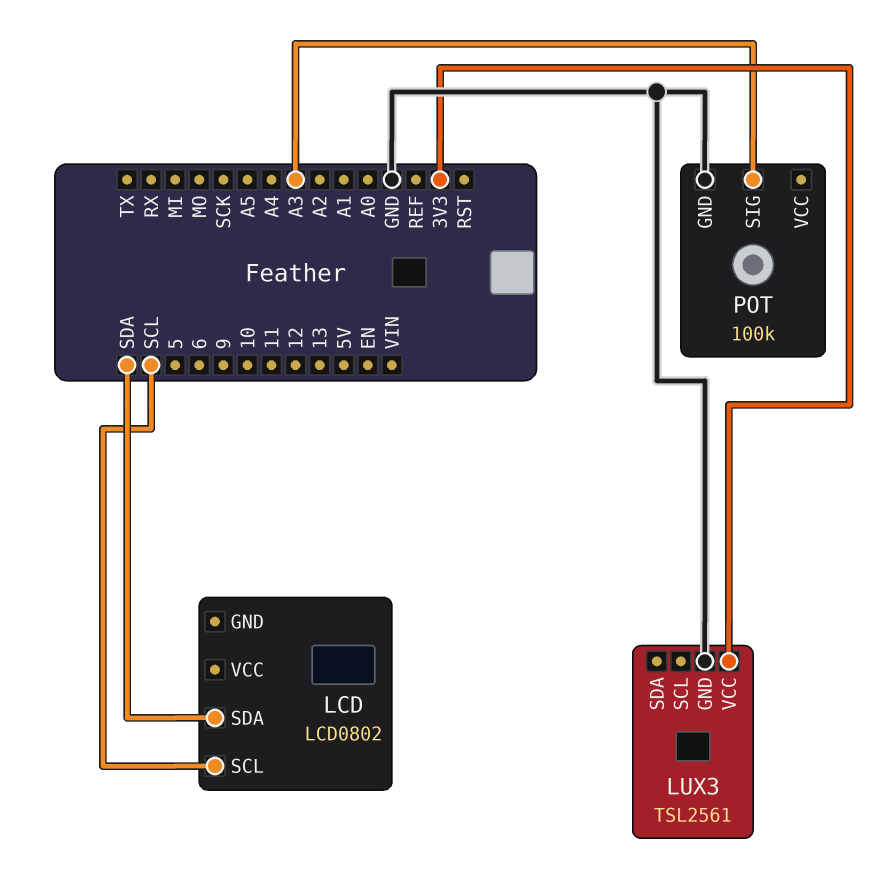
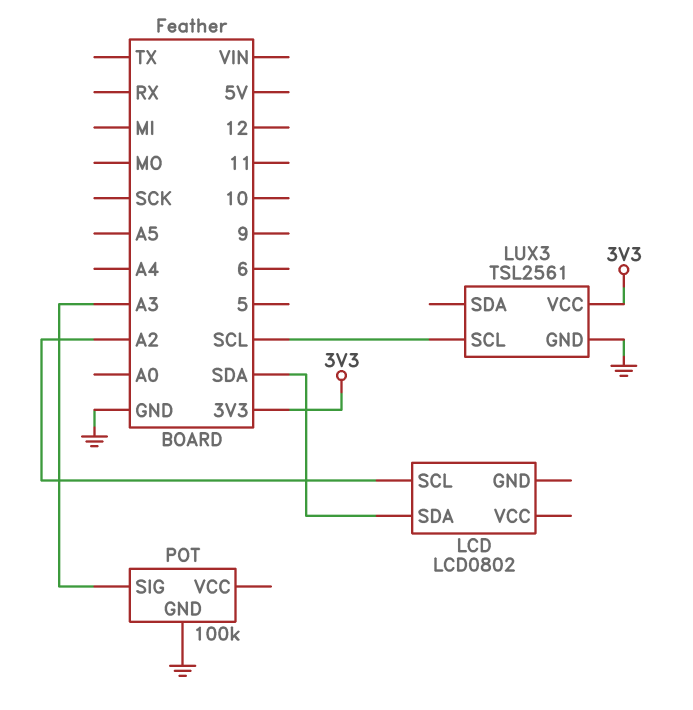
LCD pin SCL: SCL -> A2
LUX3 pin SCL: none -> SCL

